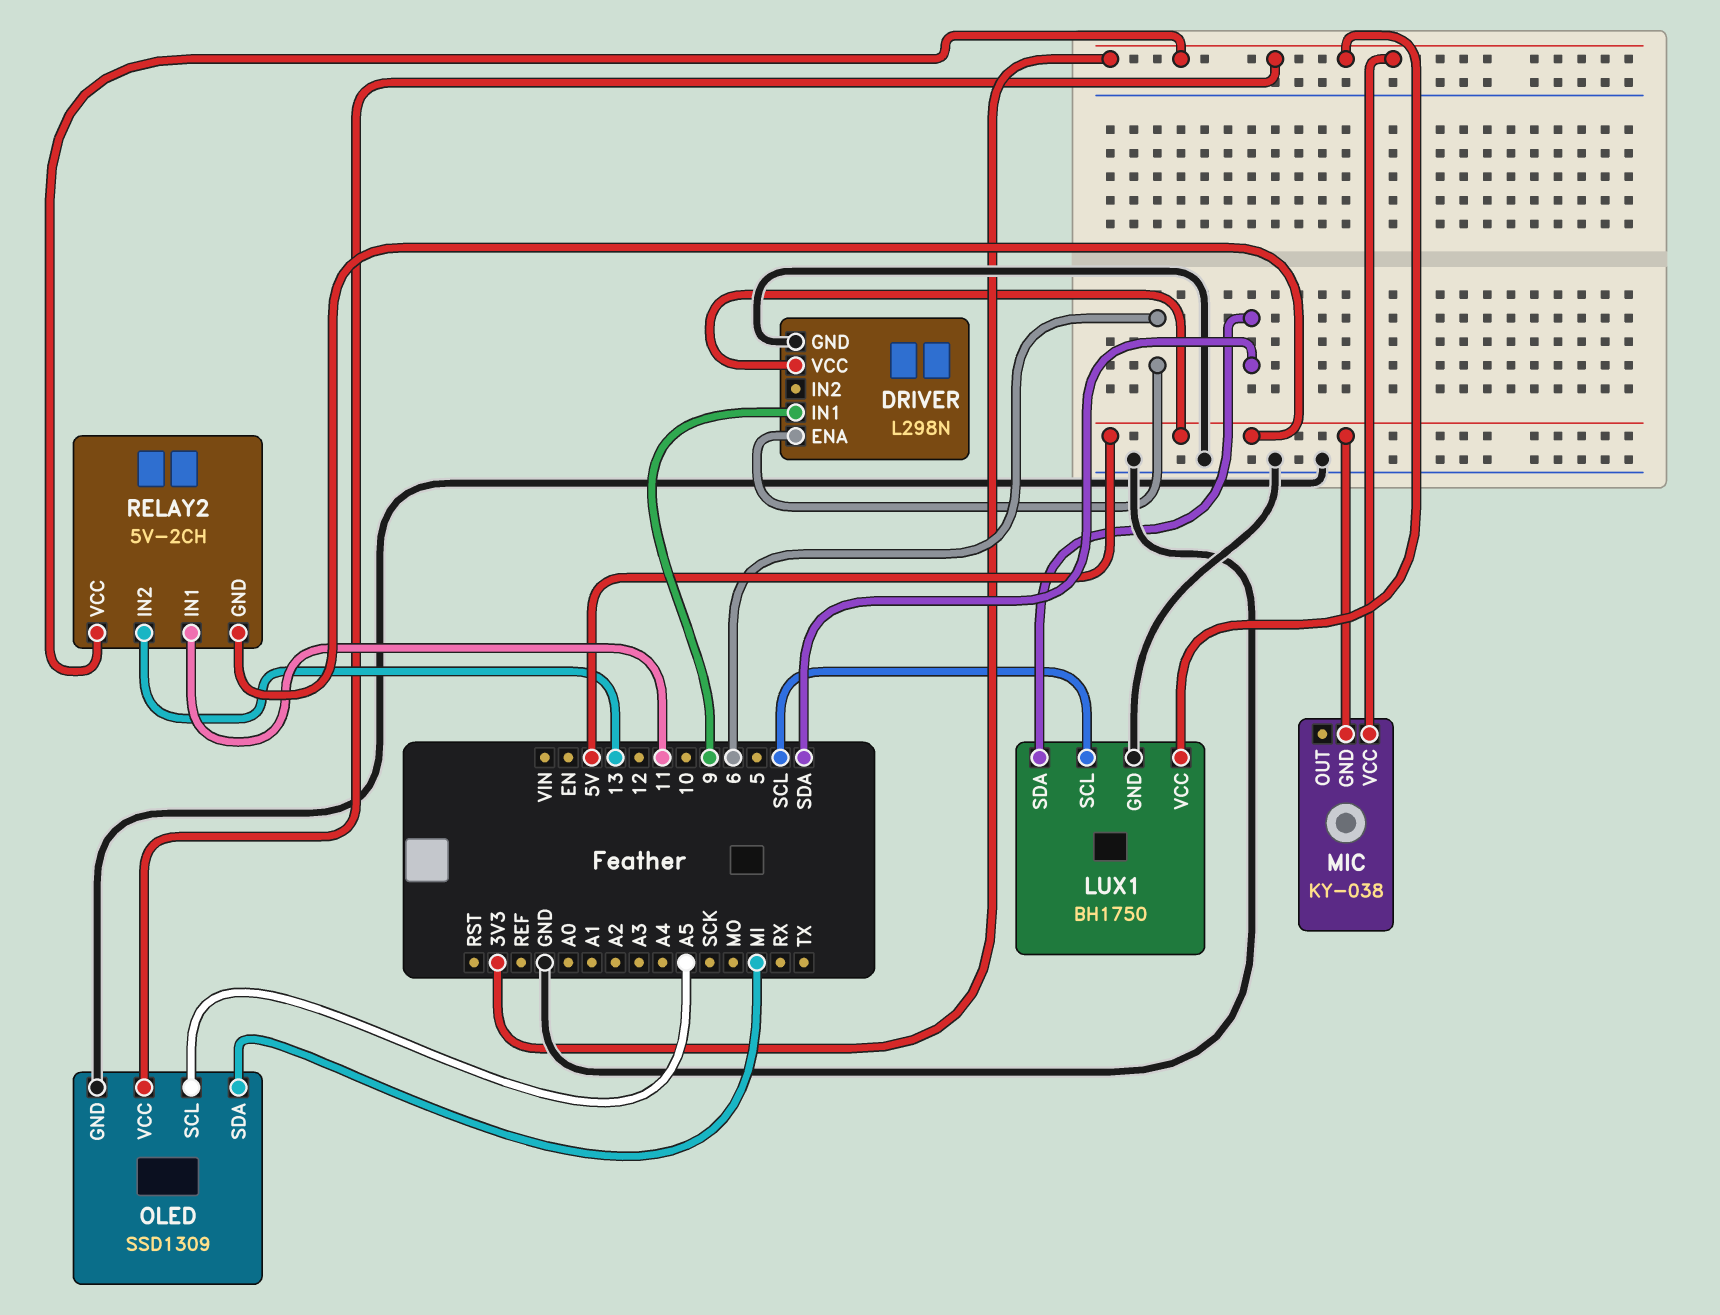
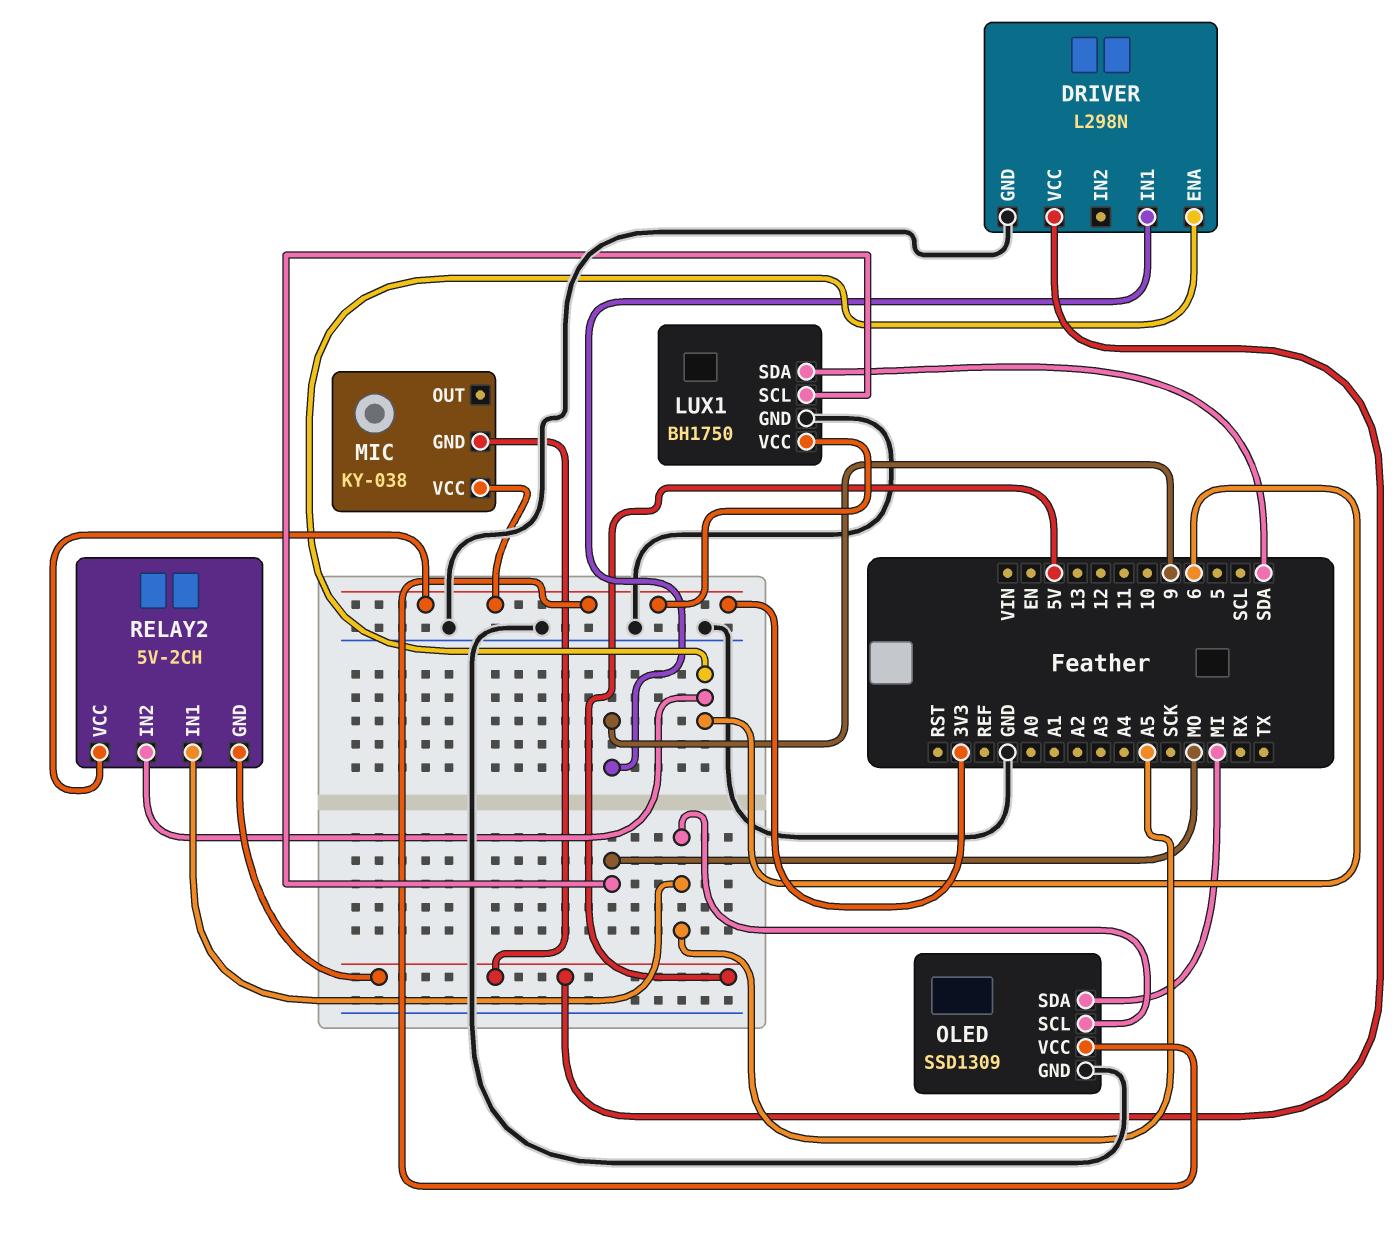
LUX1 pin SCL: SCL -> MO
RELAY2 pin IN1: 11 -> A5
RELAY2 pin IN2: 13 -> 6

